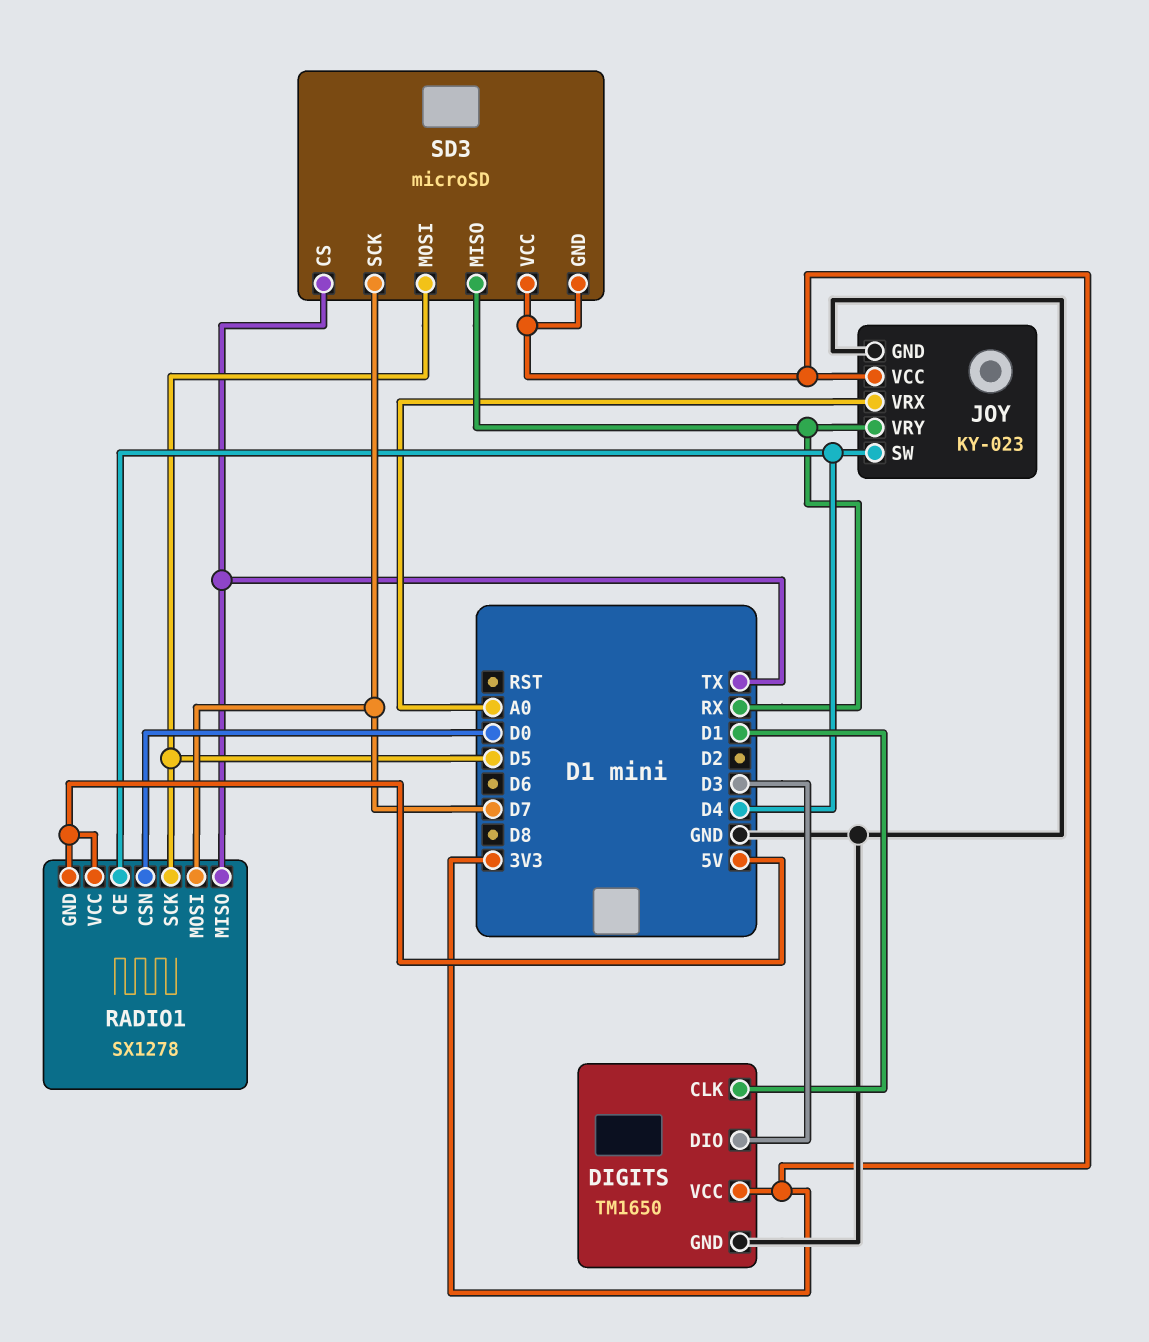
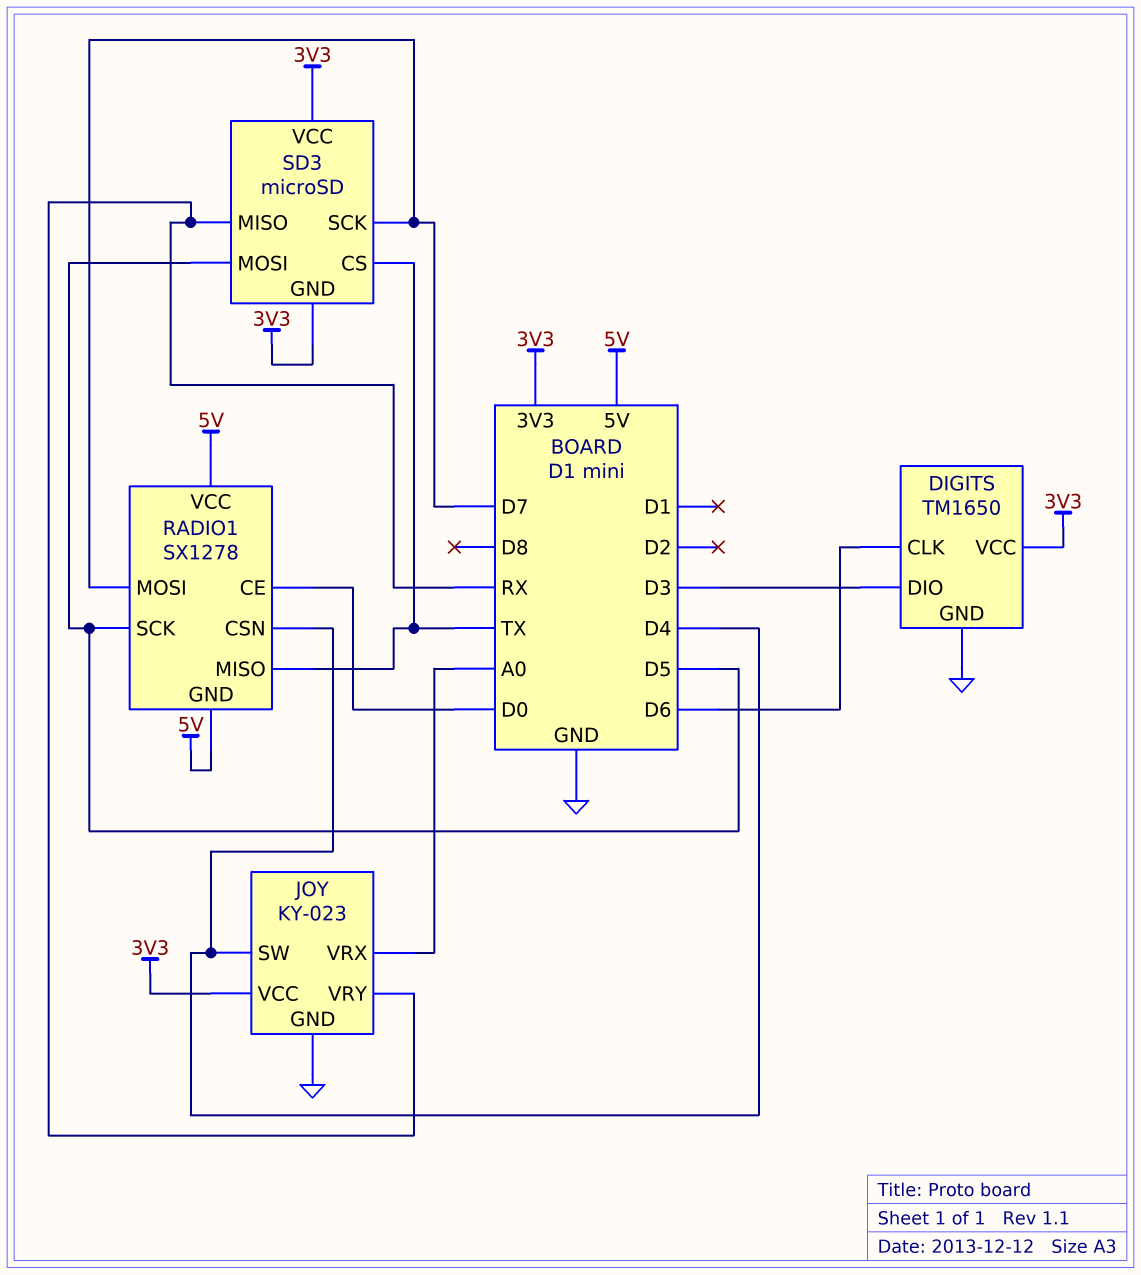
DIGITS pin CLK: D1 -> D6
RADIO1 pin CE: D4 -> D0
RADIO1 pin CSN: D0 -> D4

